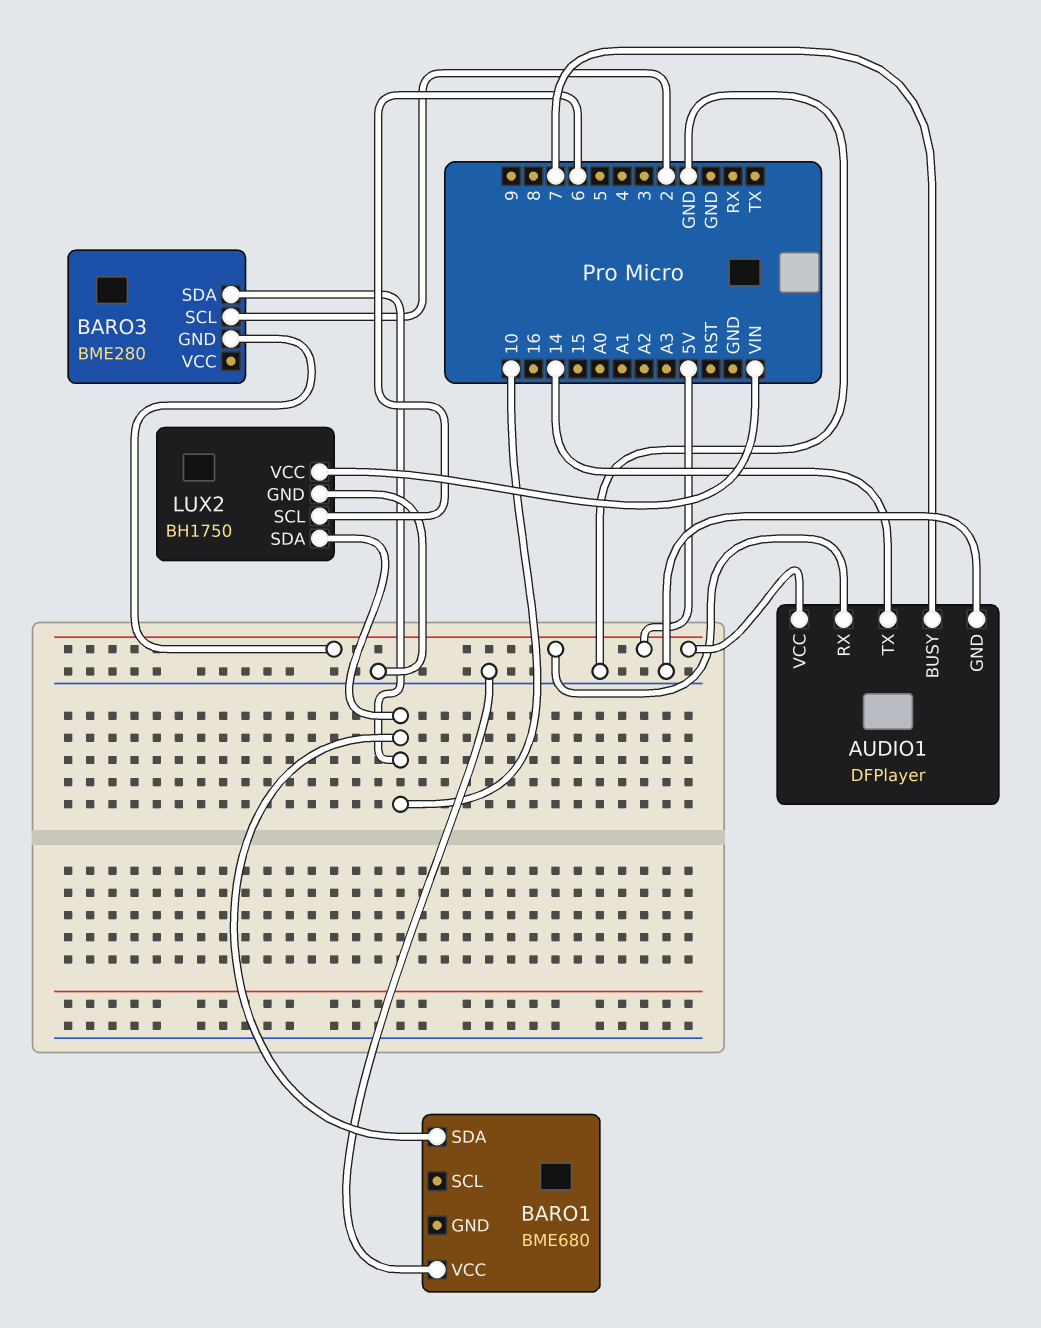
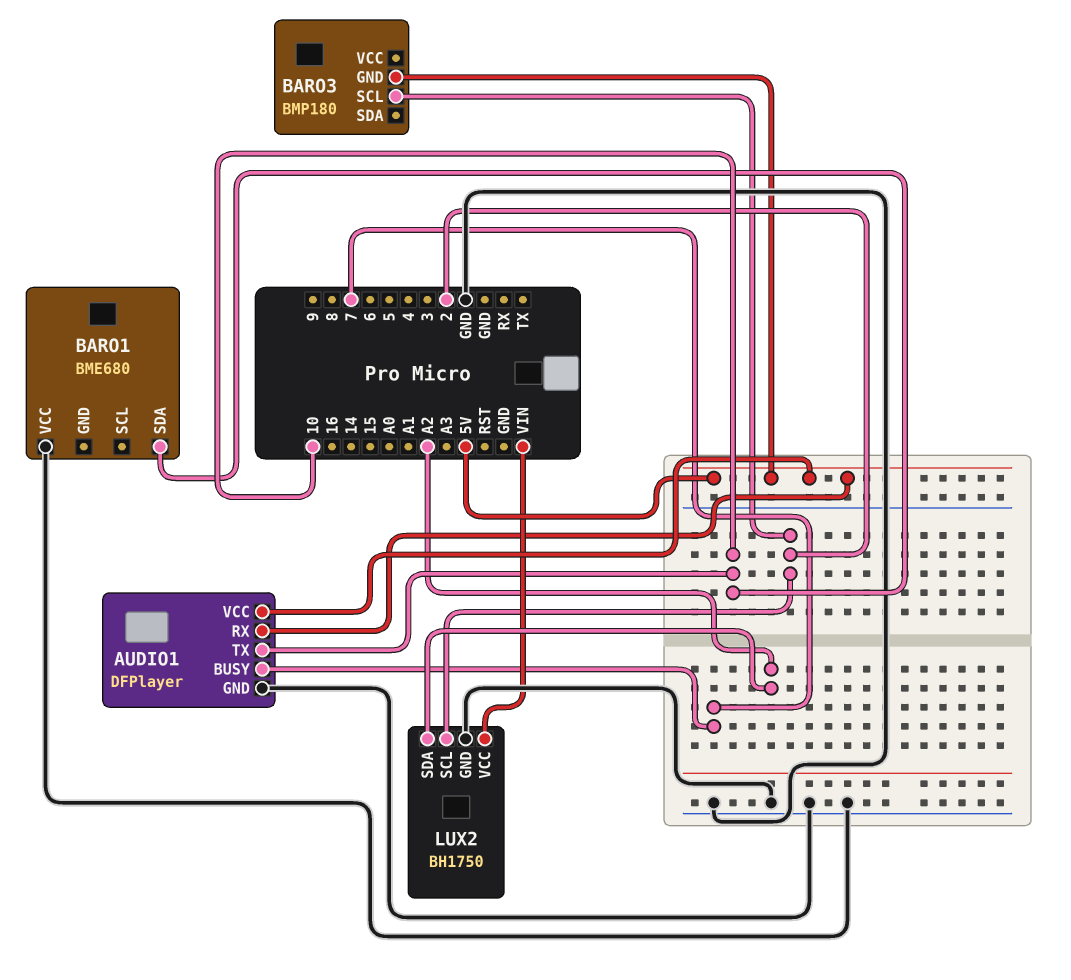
AUDIO1 pin TX: 14 -> 10
BARO3: BME280 -> BMP180
BARO3 pin SDA: 10 -> none
LUX2 pin SCL: 6 -> 2
LUX2 pin SDA: 10 -> A2

